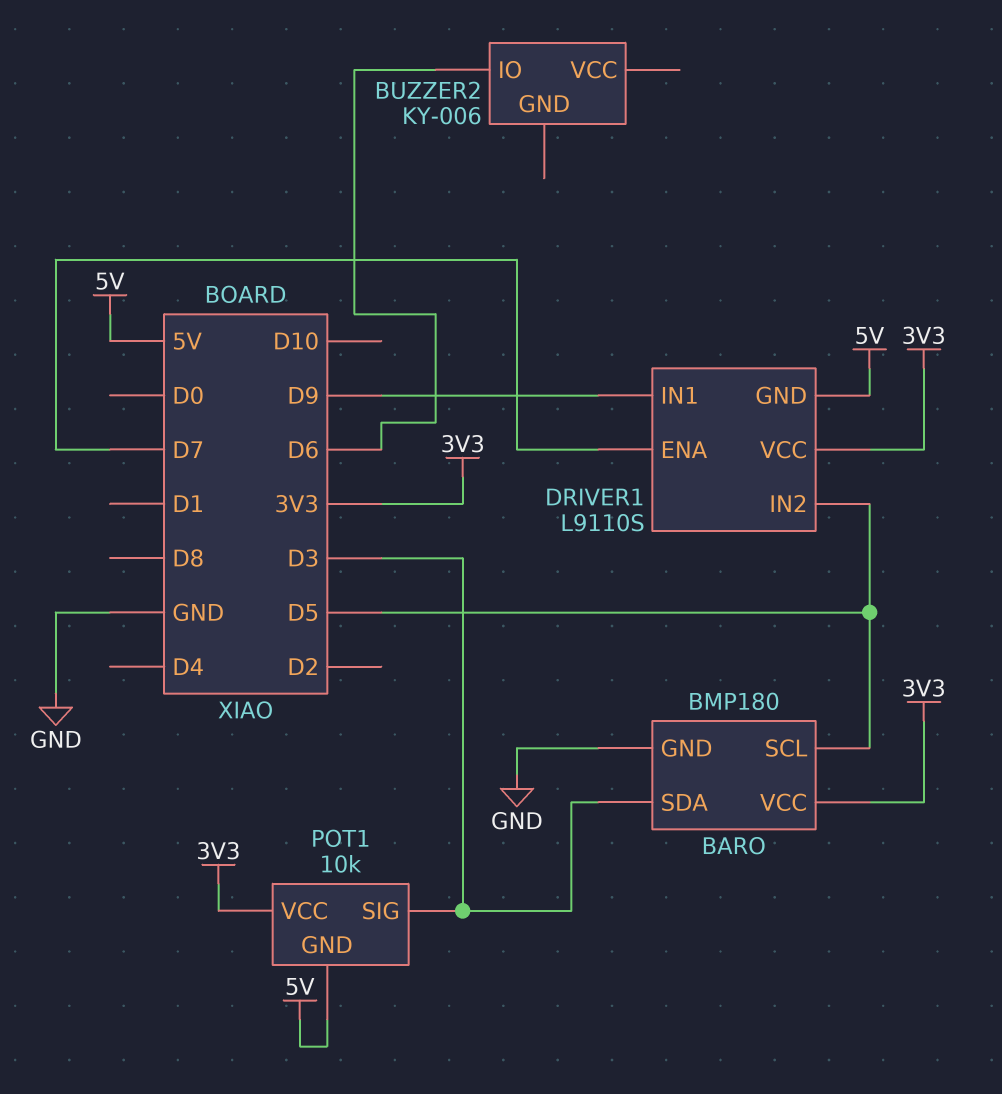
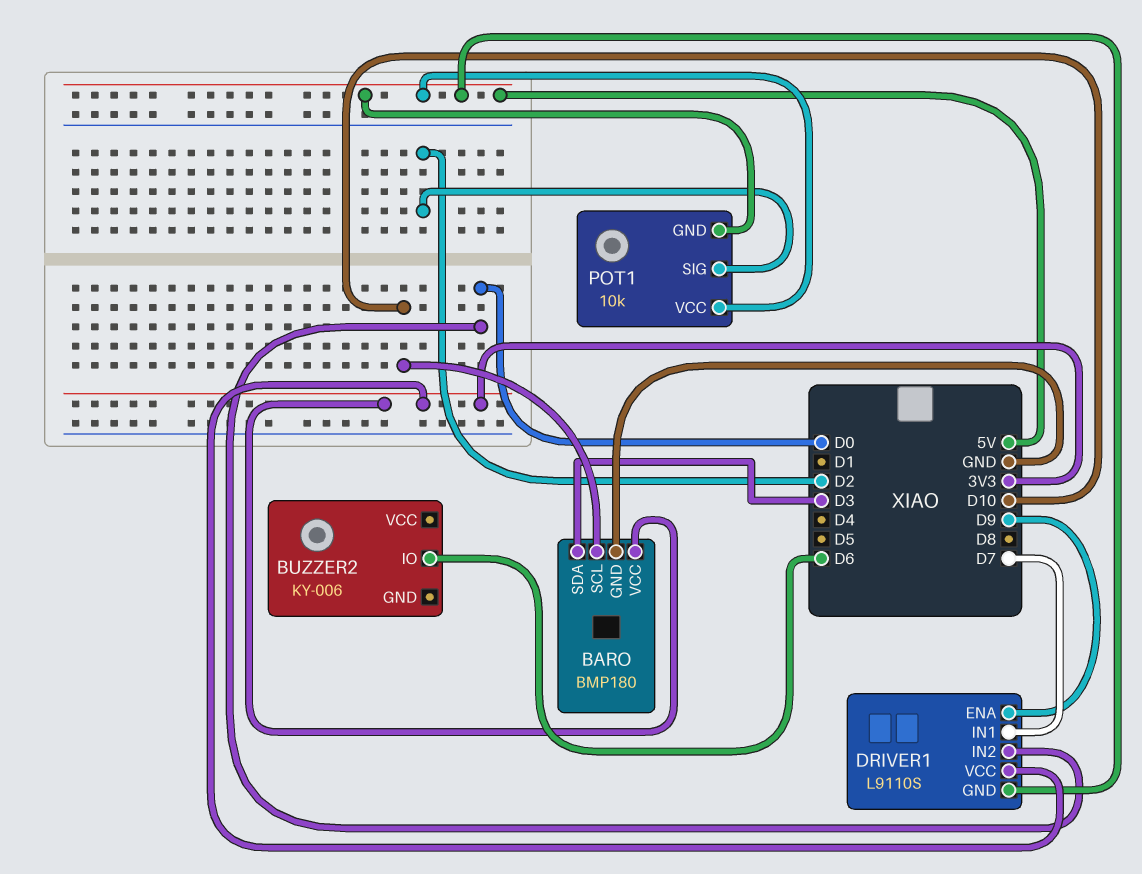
BARO pin SCL: D5 -> D10
DRIVER1 pin ENA: D7 -> D9
DRIVER1 pin IN1: D9 -> D7
DRIVER1 pin IN2: D5 -> D0
POT1 pin SIG: D3 -> D2
POT1 pin VCC: 3V3 -> 5V

